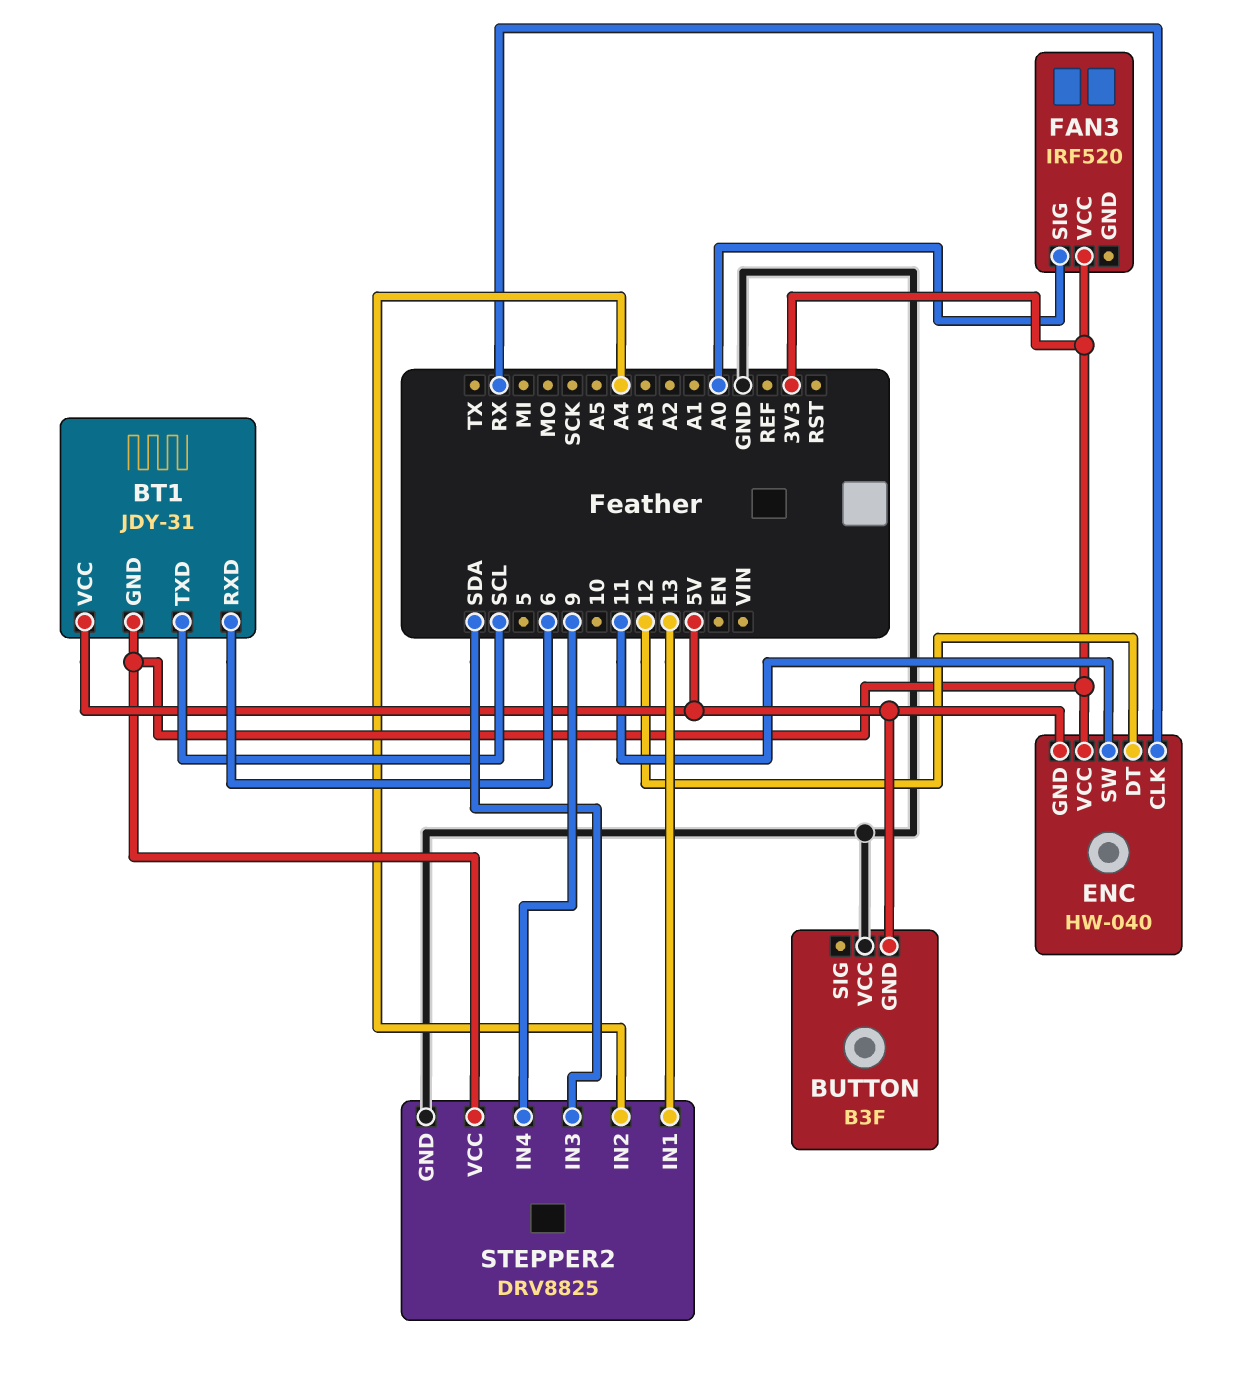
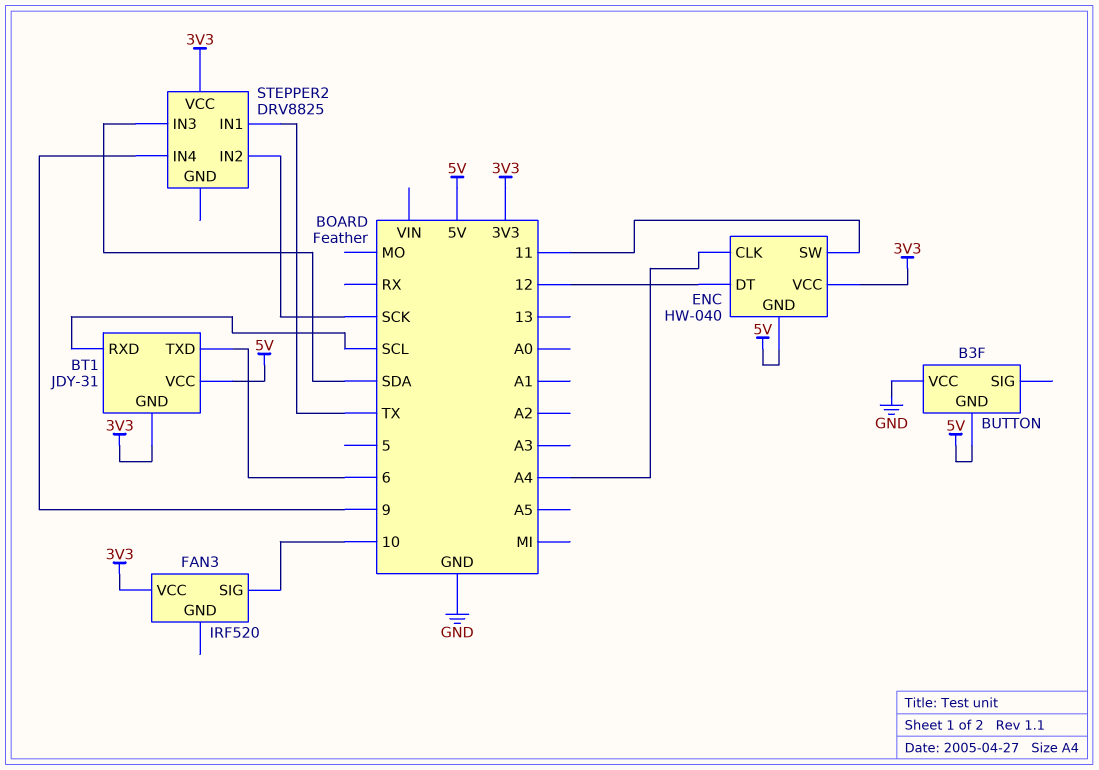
BT1 pin RXD: 6 -> SCL
BT1 pin TXD: SCL -> 6
ENC pin CLK: RX -> A4
FAN3 pin SIG: A0 -> 10
STEPPER2 pin GND: GND -> none
STEPPER2 pin IN1: 13 -> TX
STEPPER2 pin IN2: A4 -> SCK

